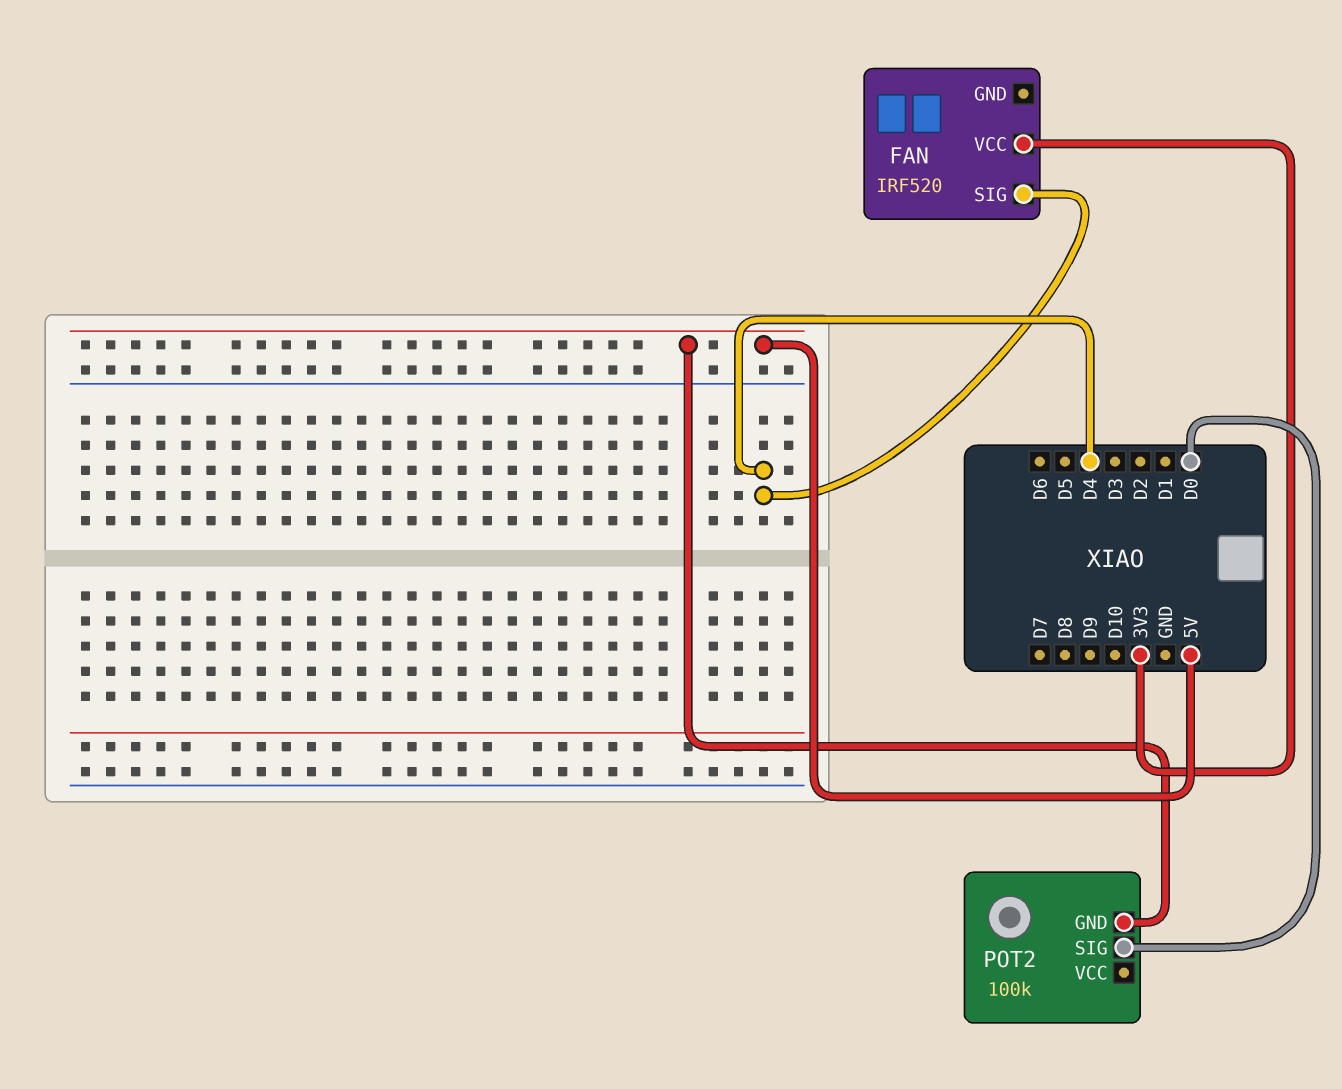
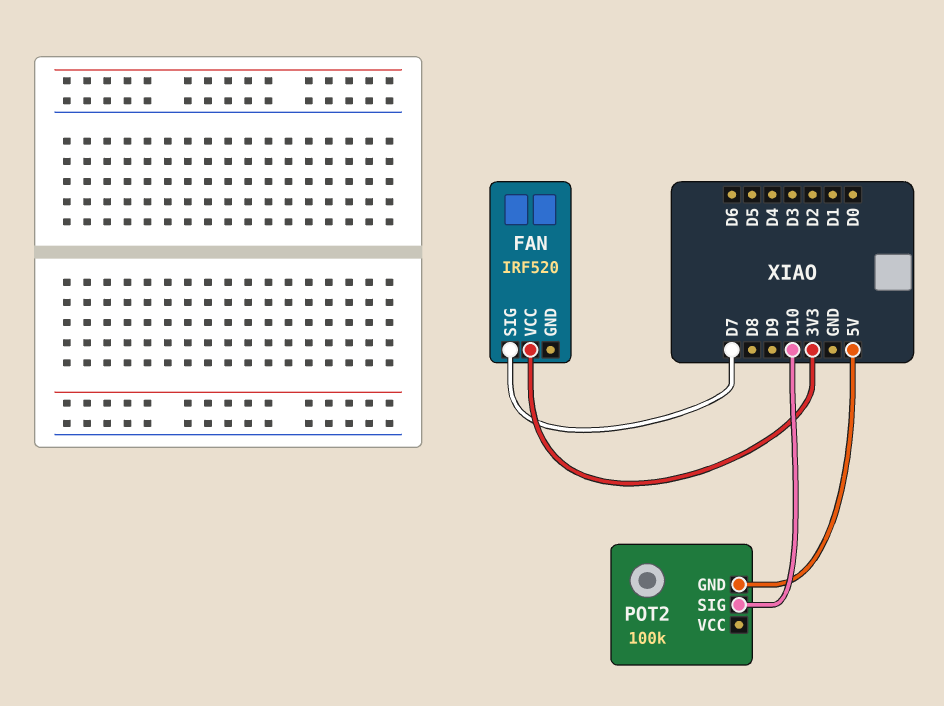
FAN pin SIG: D4 -> D7
POT2 pin SIG: D0 -> D10

